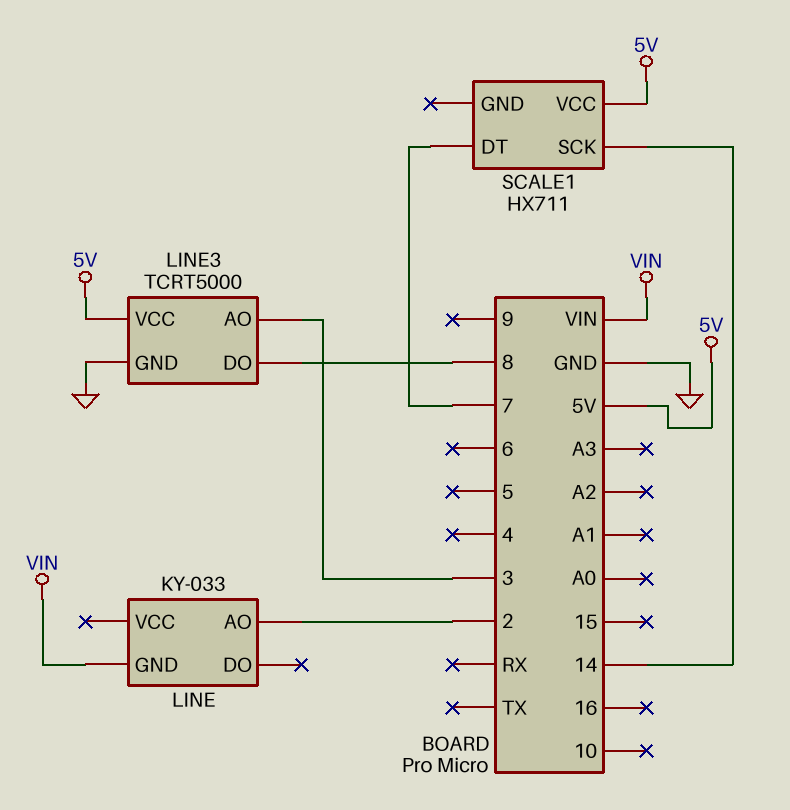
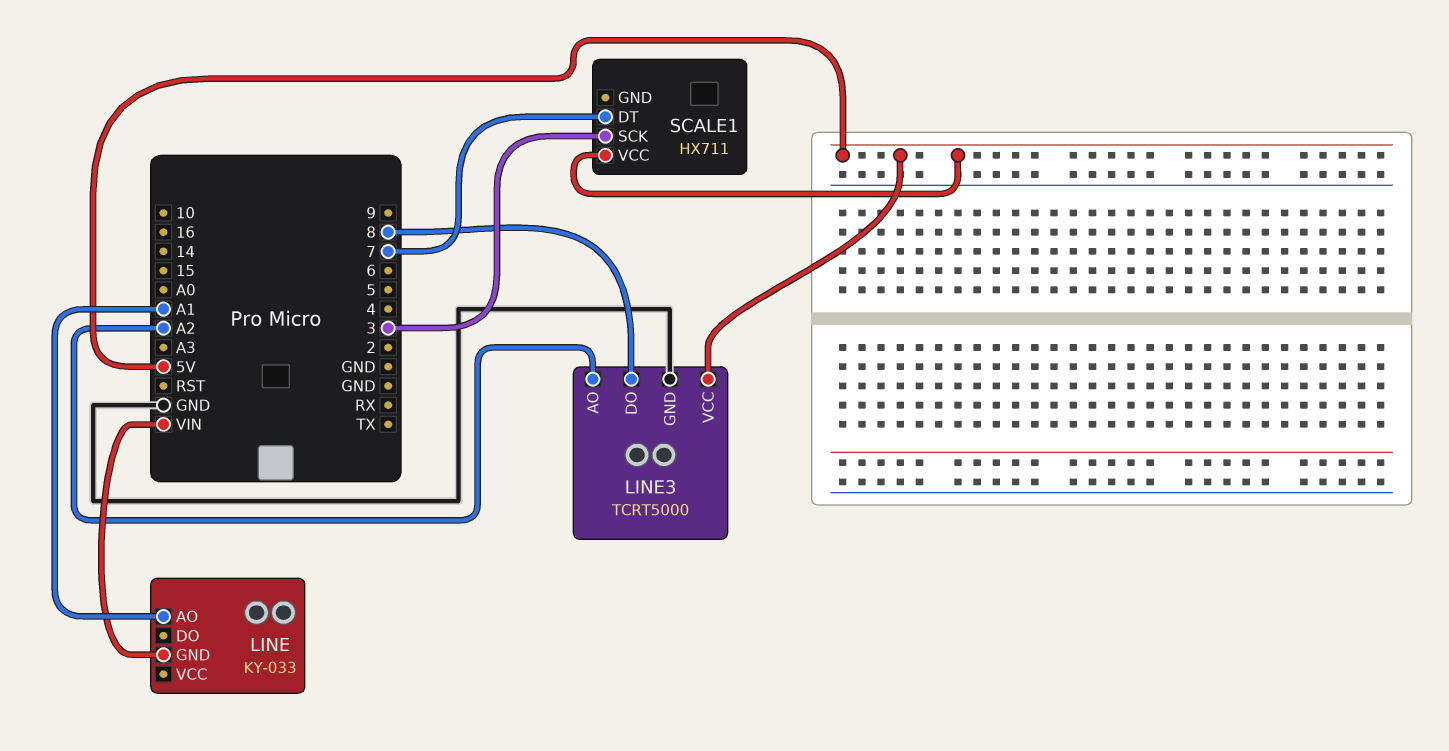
LINE pin AO: 2 -> A1
LINE3 pin AO: 3 -> A2
SCALE1 pin SCK: 14 -> 3

